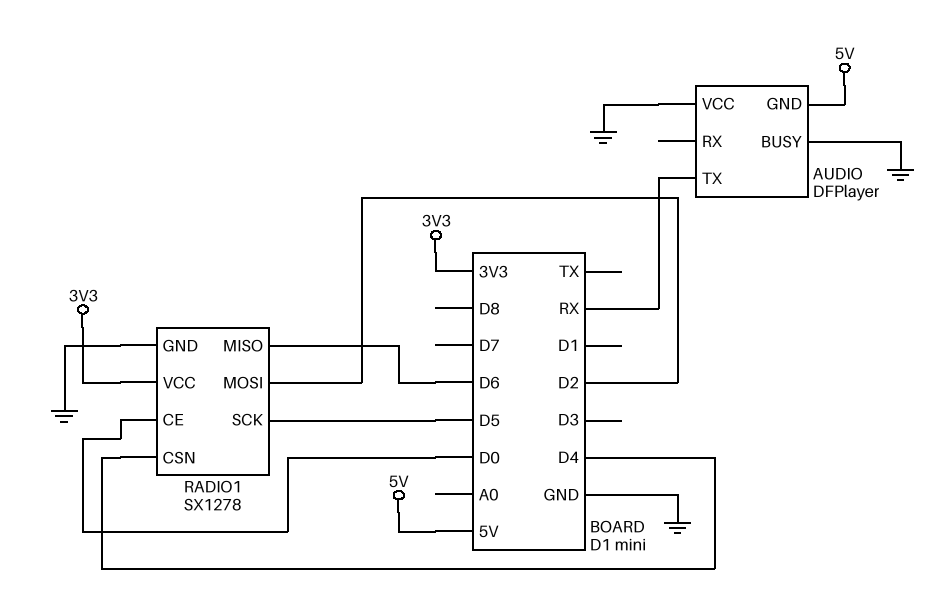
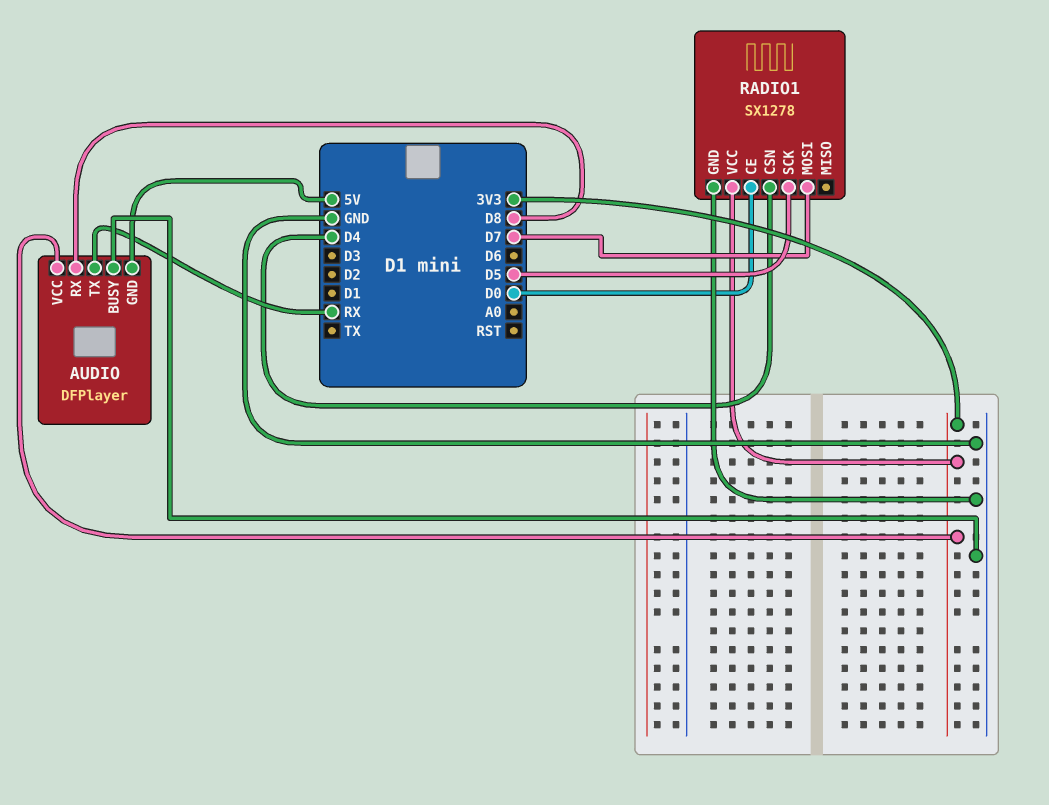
AUDIO pin RX: none -> D8
AUDIO pin VCC: GND -> 3V3
RADIO1 pin MISO: D6 -> none
RADIO1 pin MOSI: D2 -> D7

